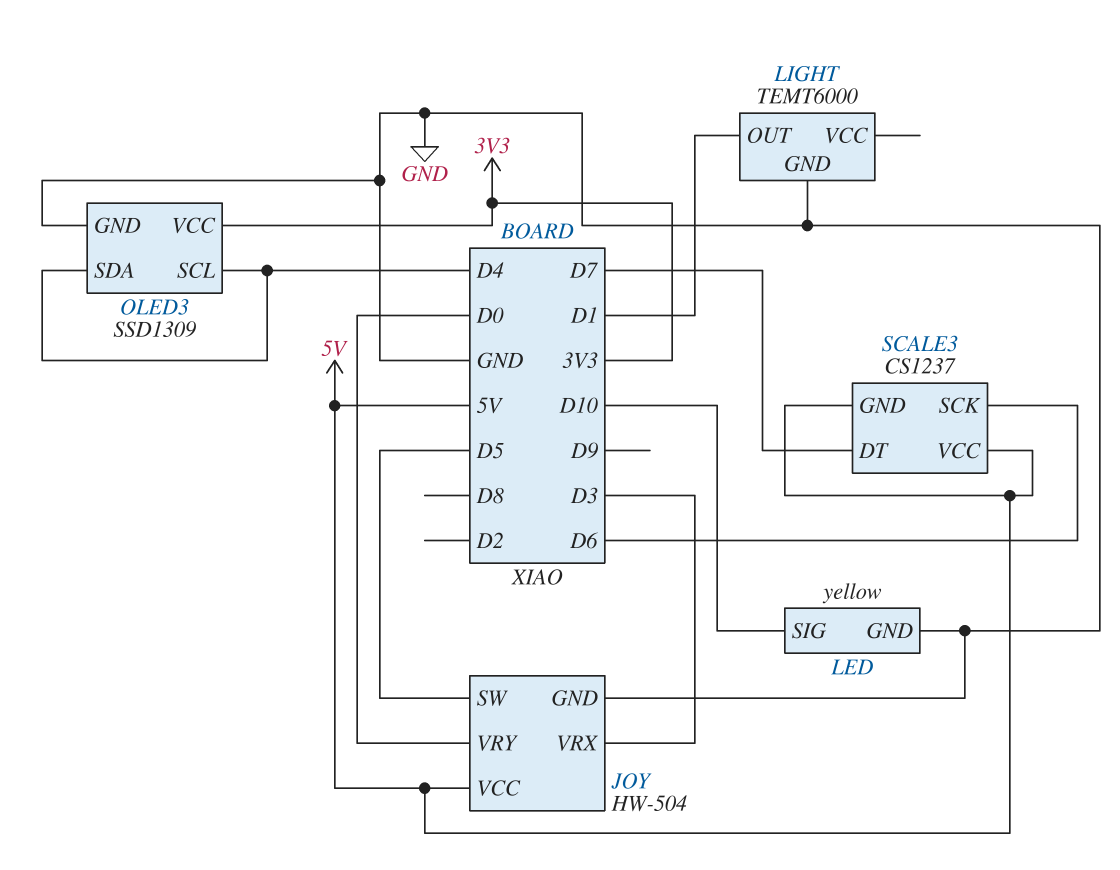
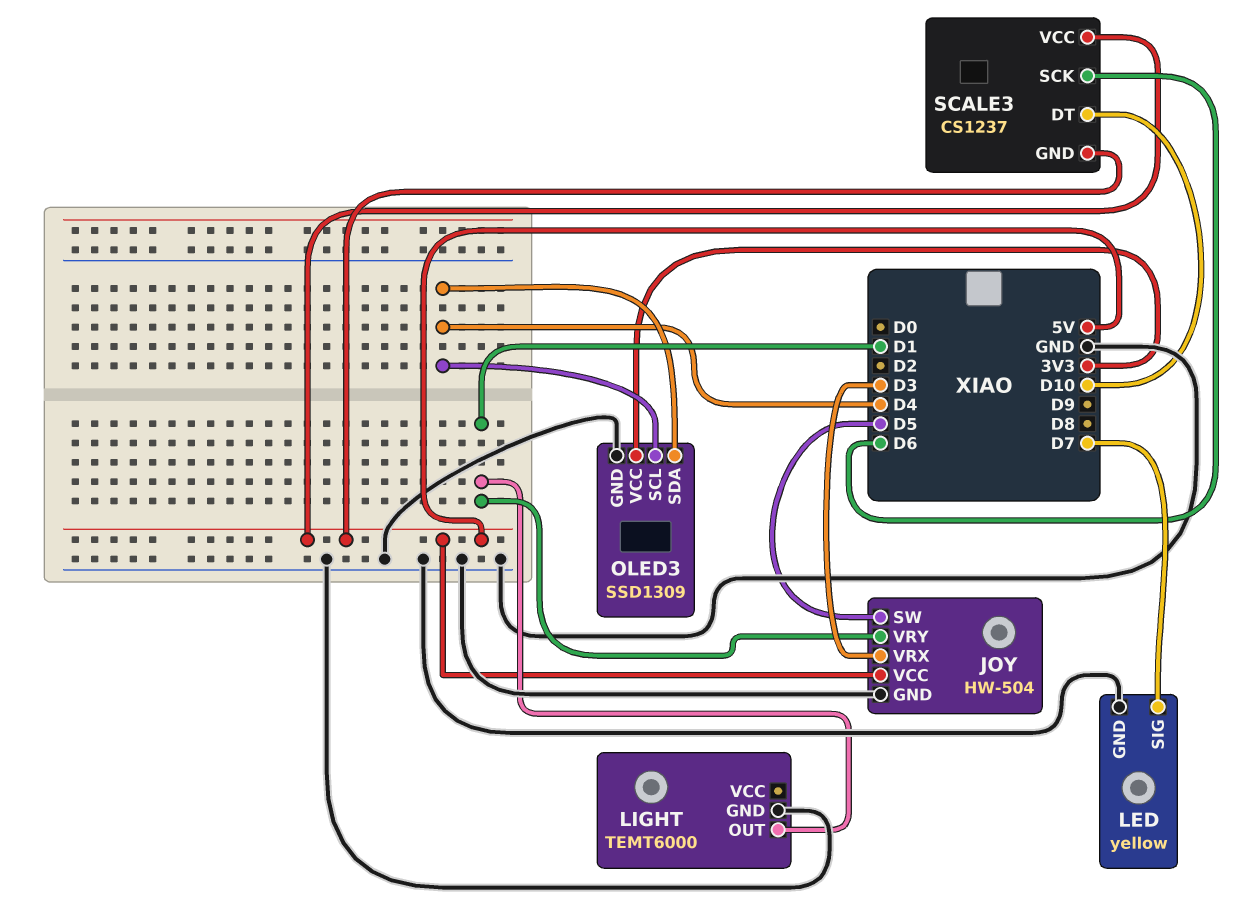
JOY pin VRY: D0 -> D1
LED pin SIG: D10 -> D7
SCALE3 pin DT: D7 -> D10

